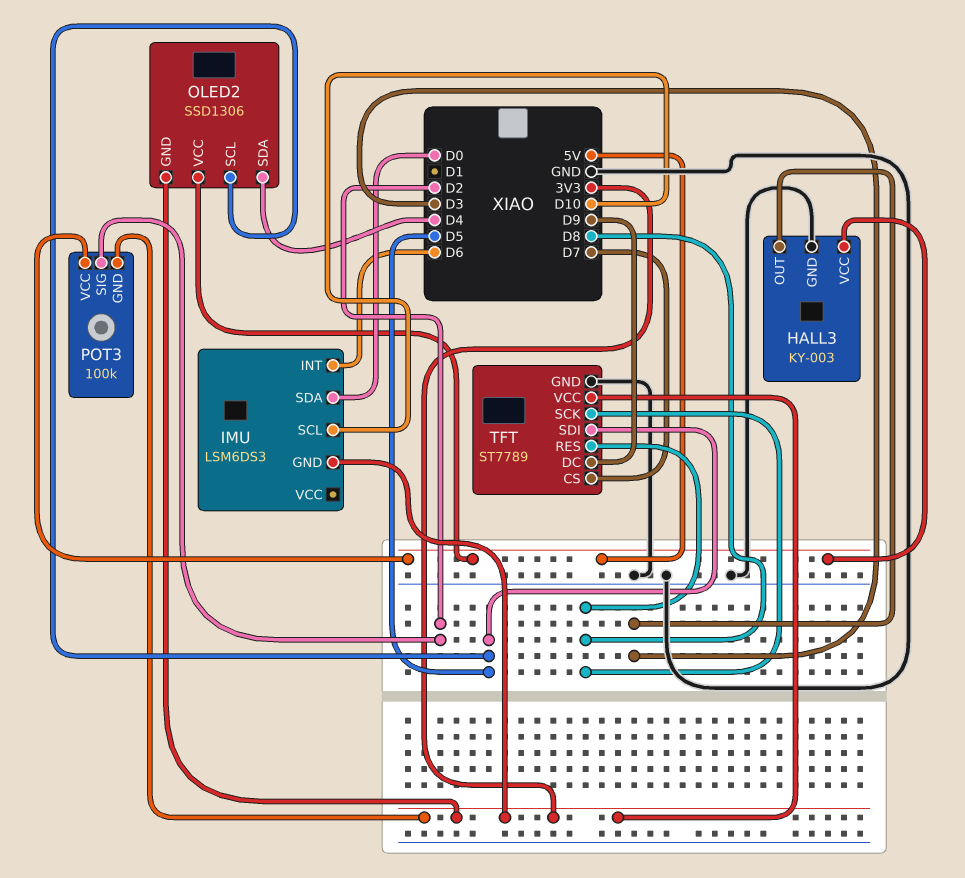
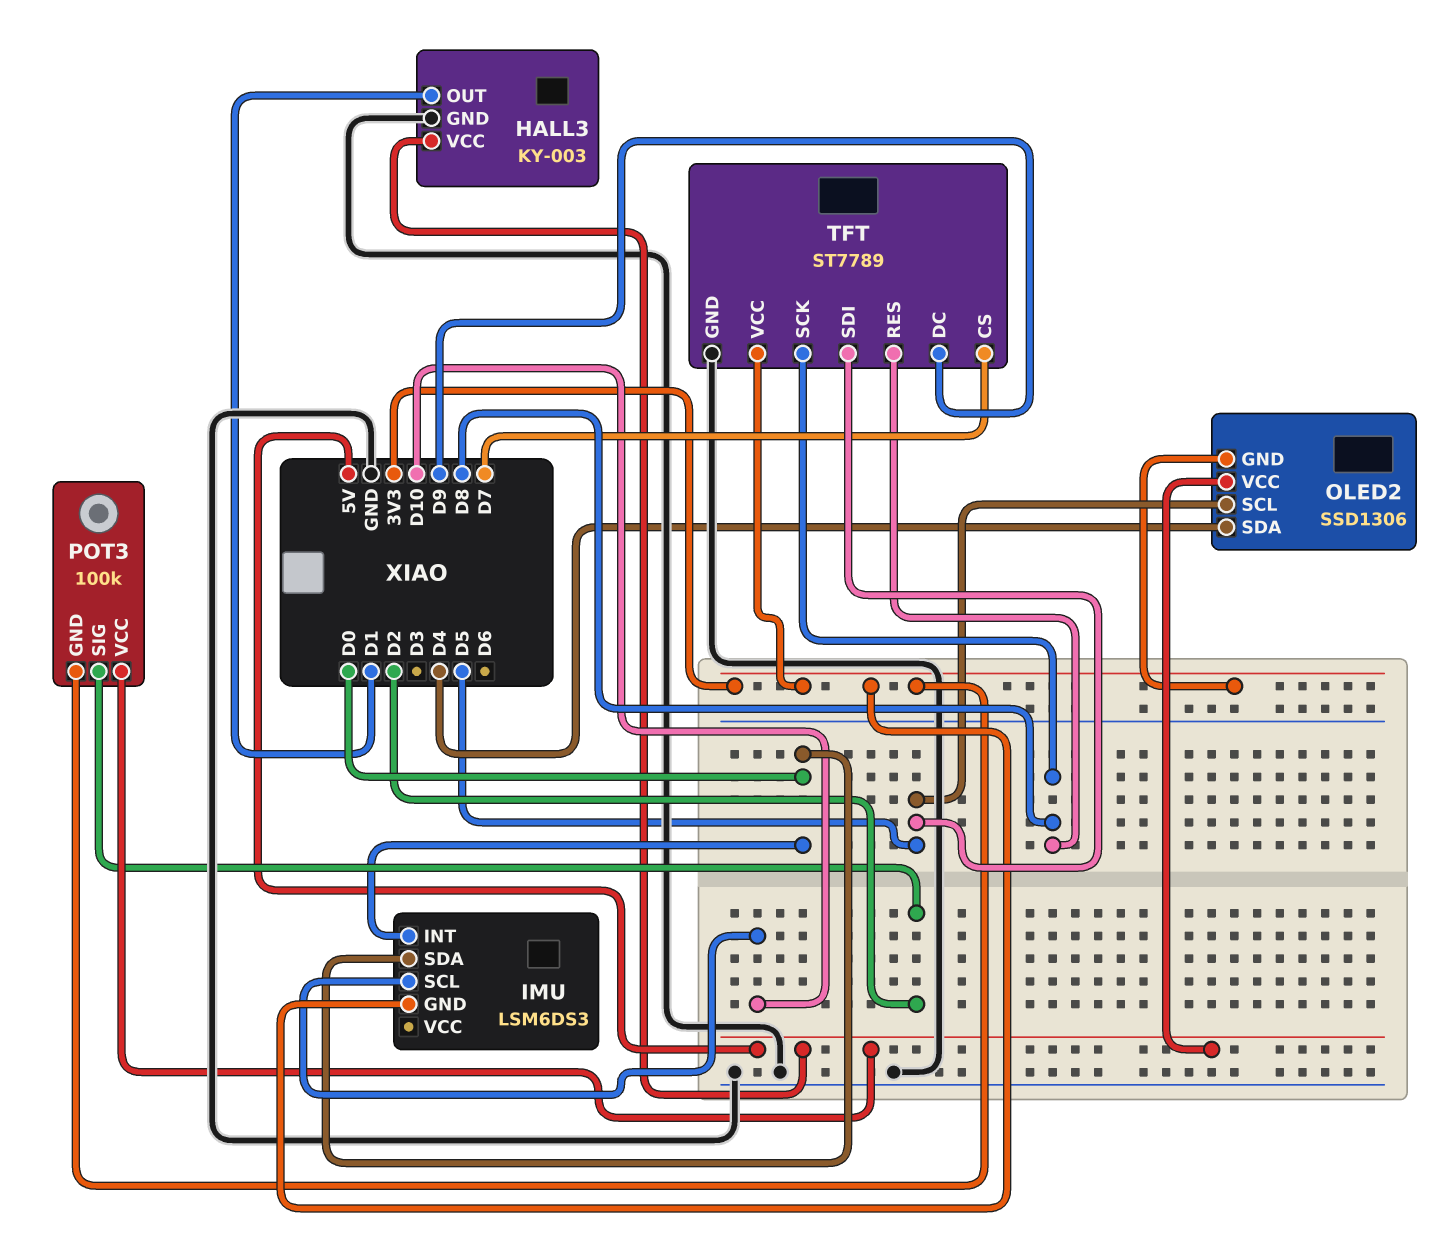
HALL3 pin OUT: D3 -> D1
IMU pin INT: D6 -> D0

